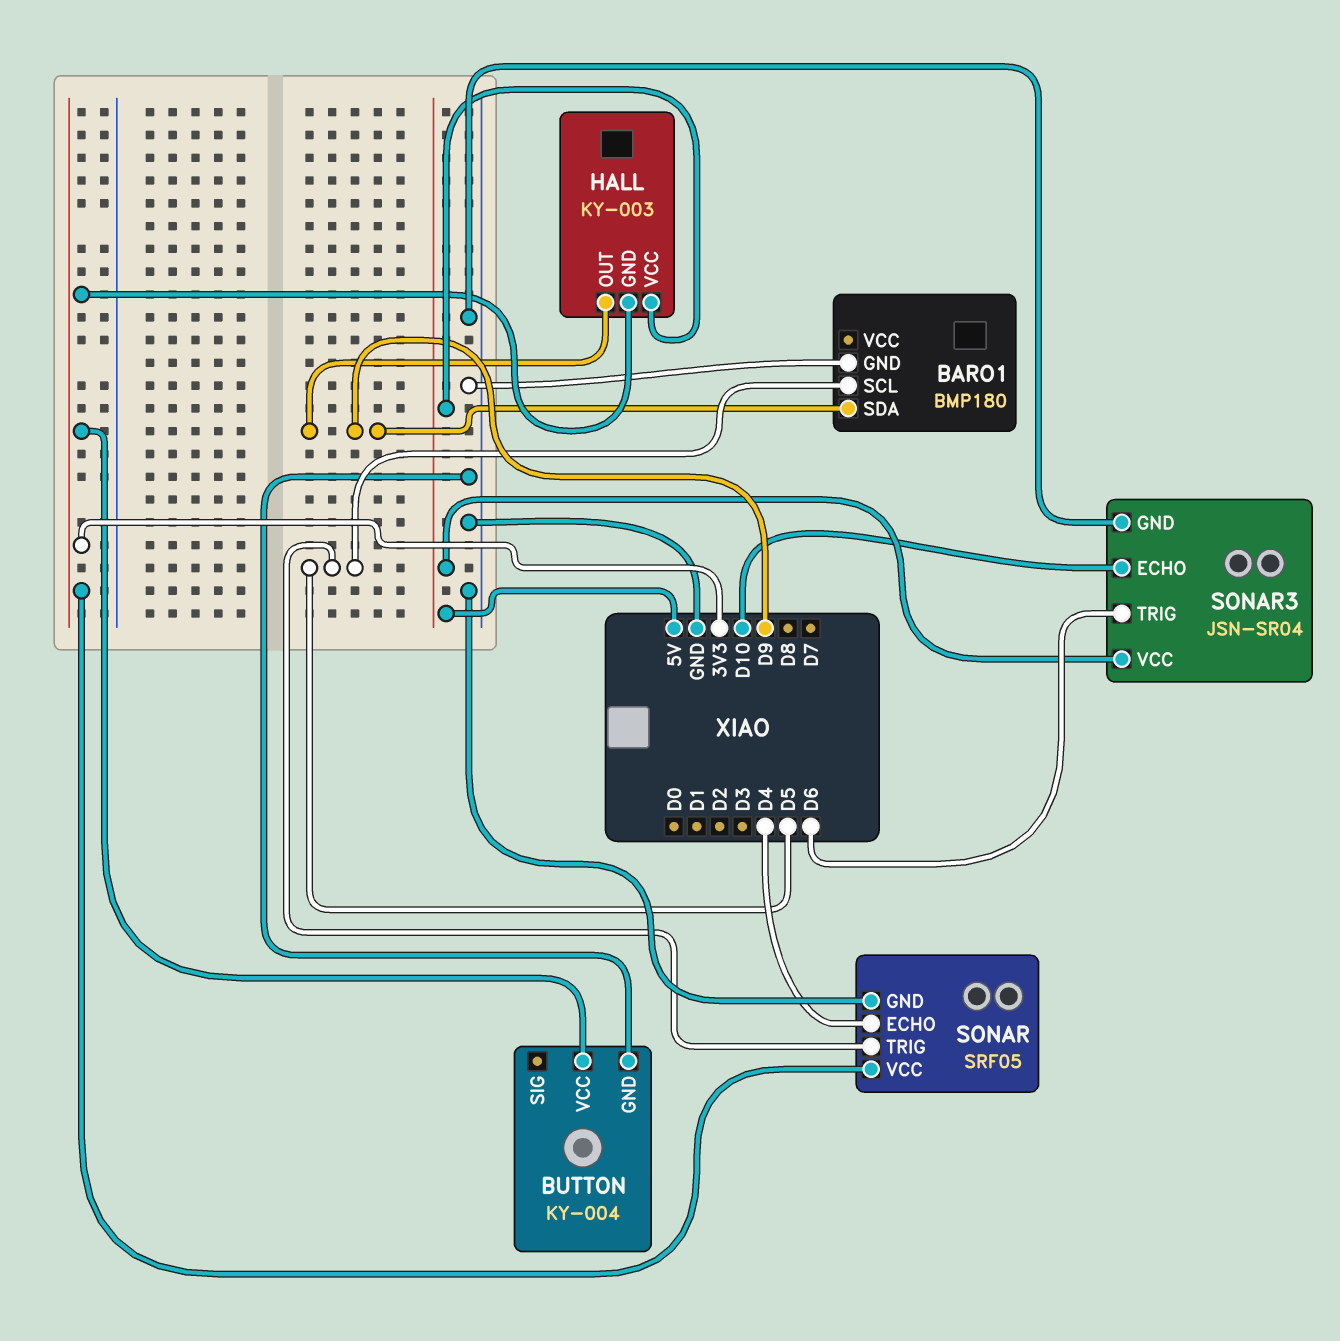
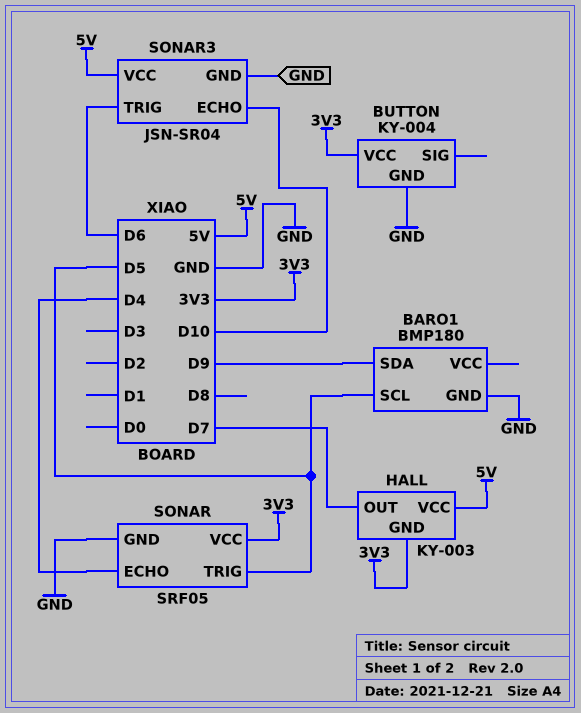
HALL pin OUT: D9 -> D7

